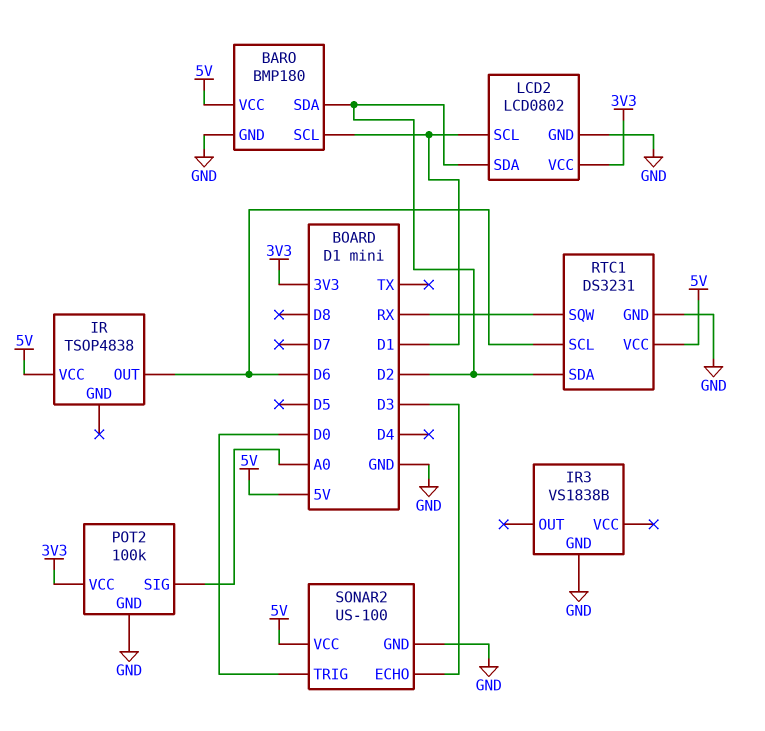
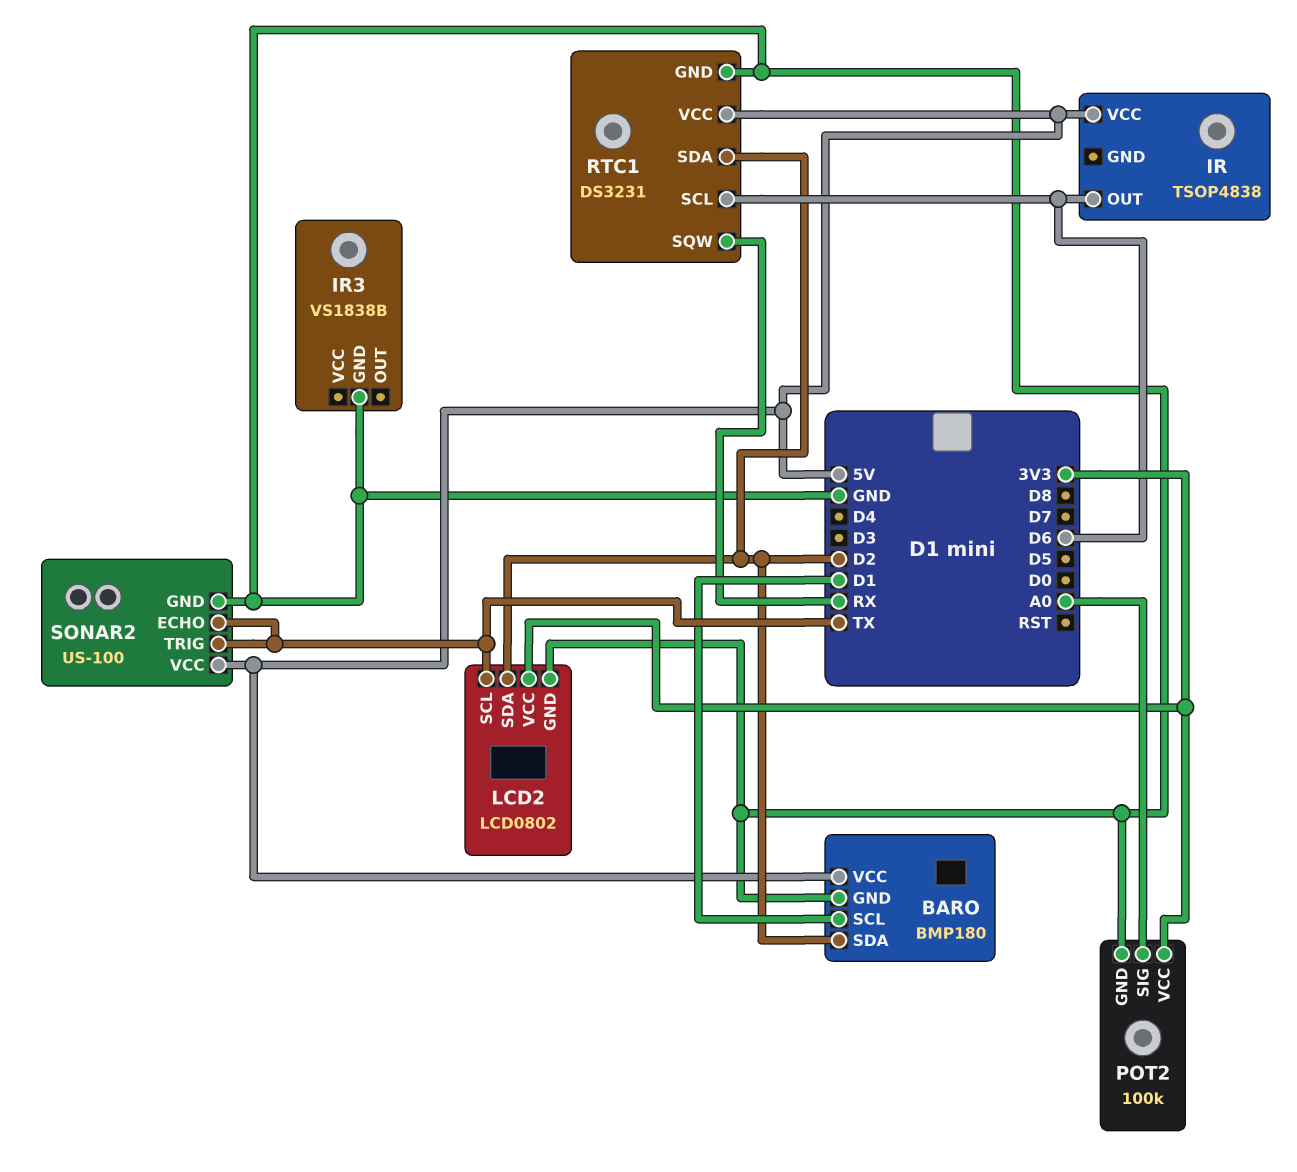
LCD2 pin SCL: D1 -> TX
SONAR2 pin ECHO: D3 -> TX
SONAR2 pin TRIG: D0 -> TX

